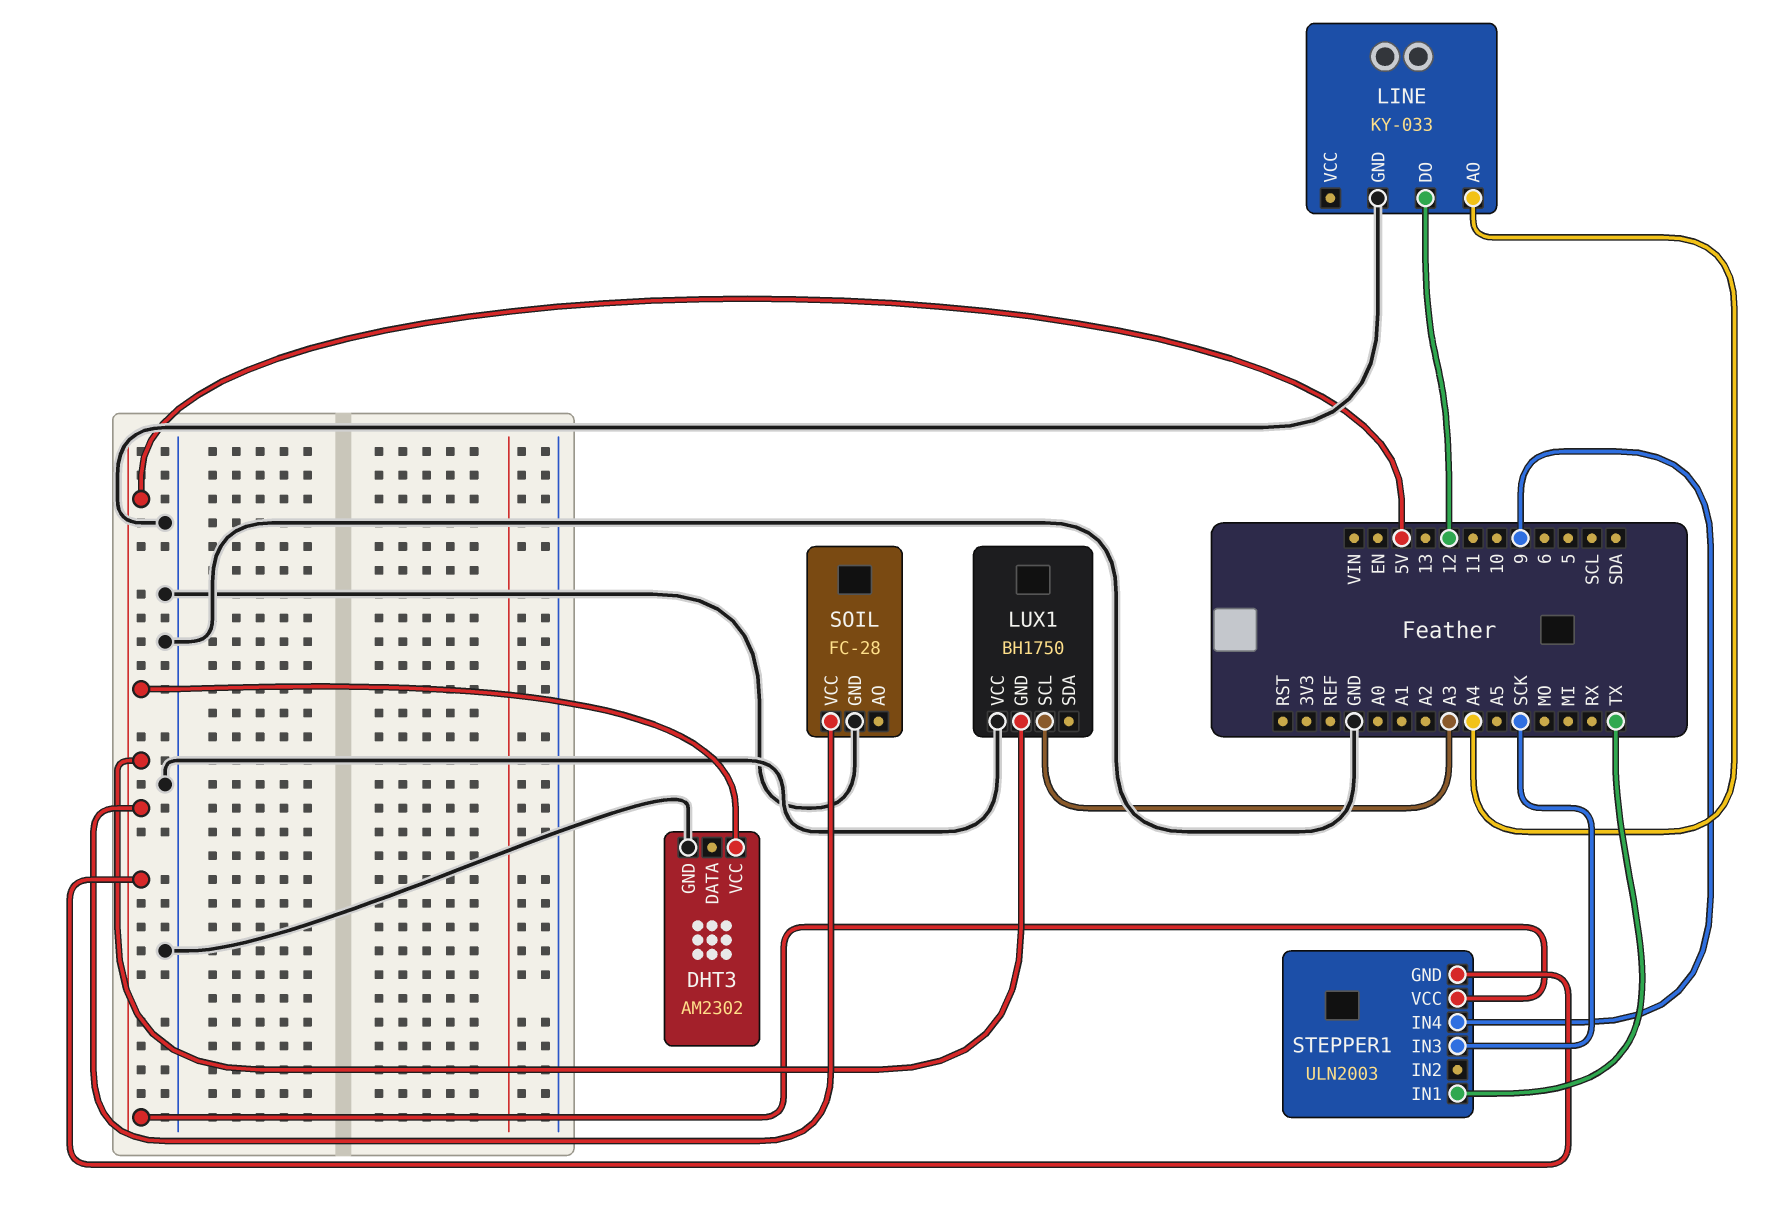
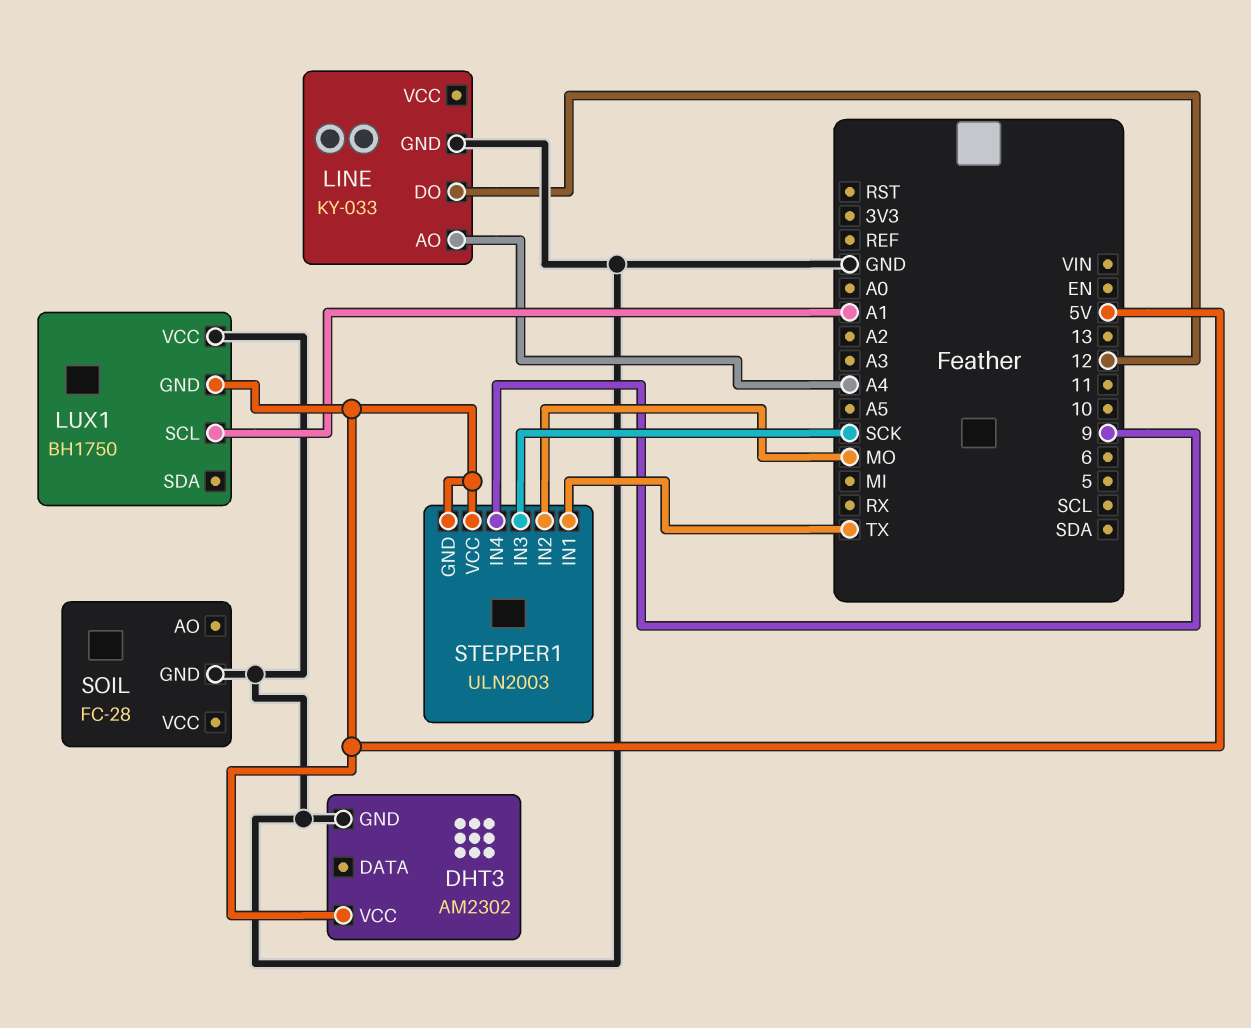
LUX1 pin SCL: A3 -> A1
SOIL pin VCC: 5V -> none
STEPPER1 pin IN2: none -> MO

